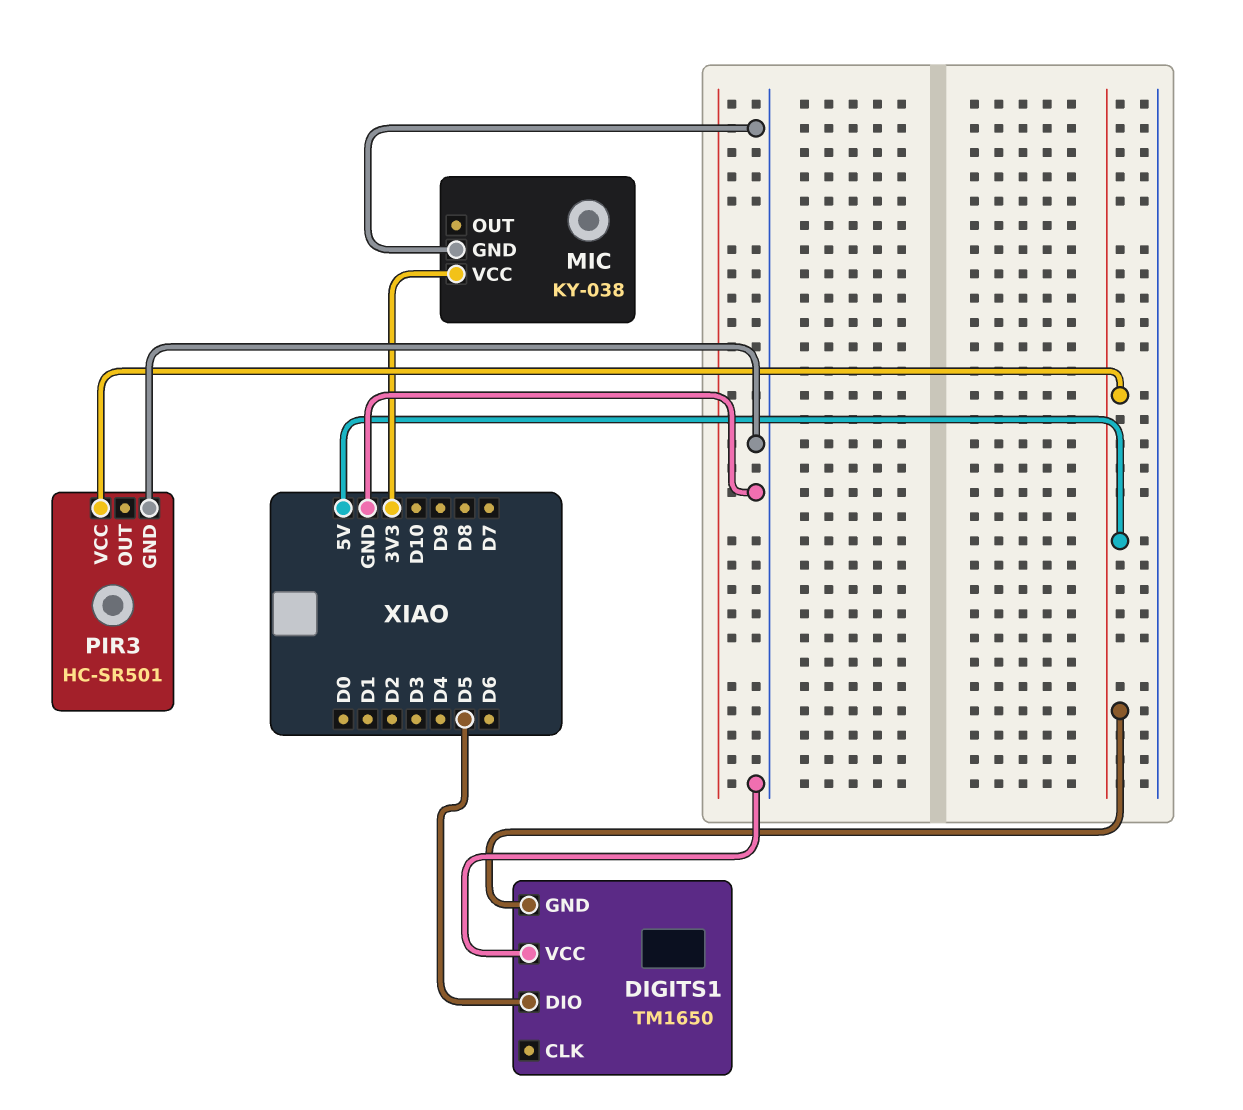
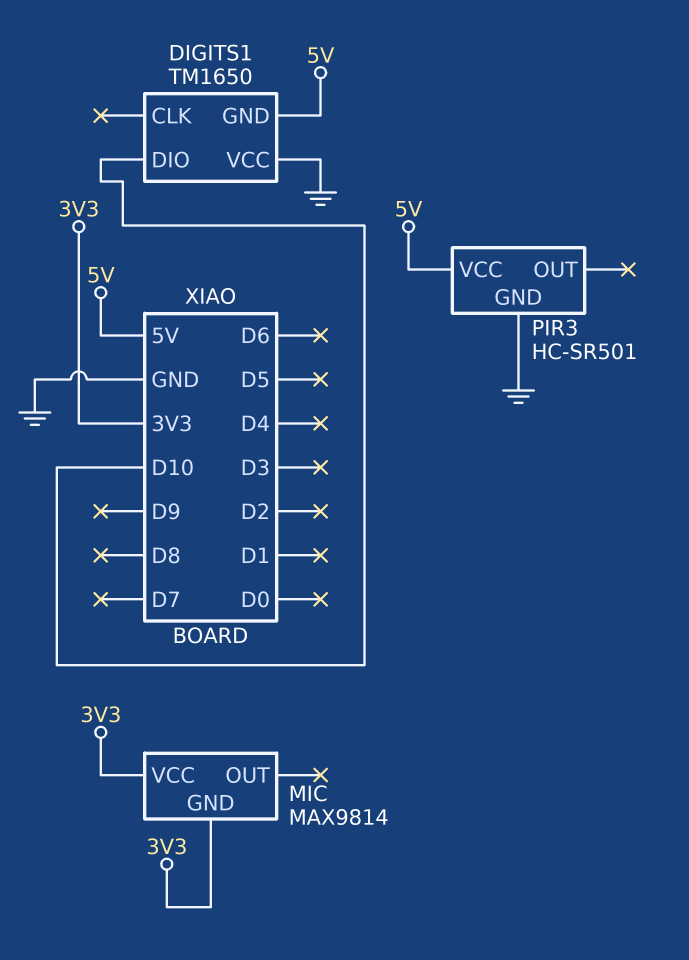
DIGITS1 pin DIO: D5 -> D10
MIC: KY-038 -> MAX9814
MIC pin GND: GND -> 3V3

